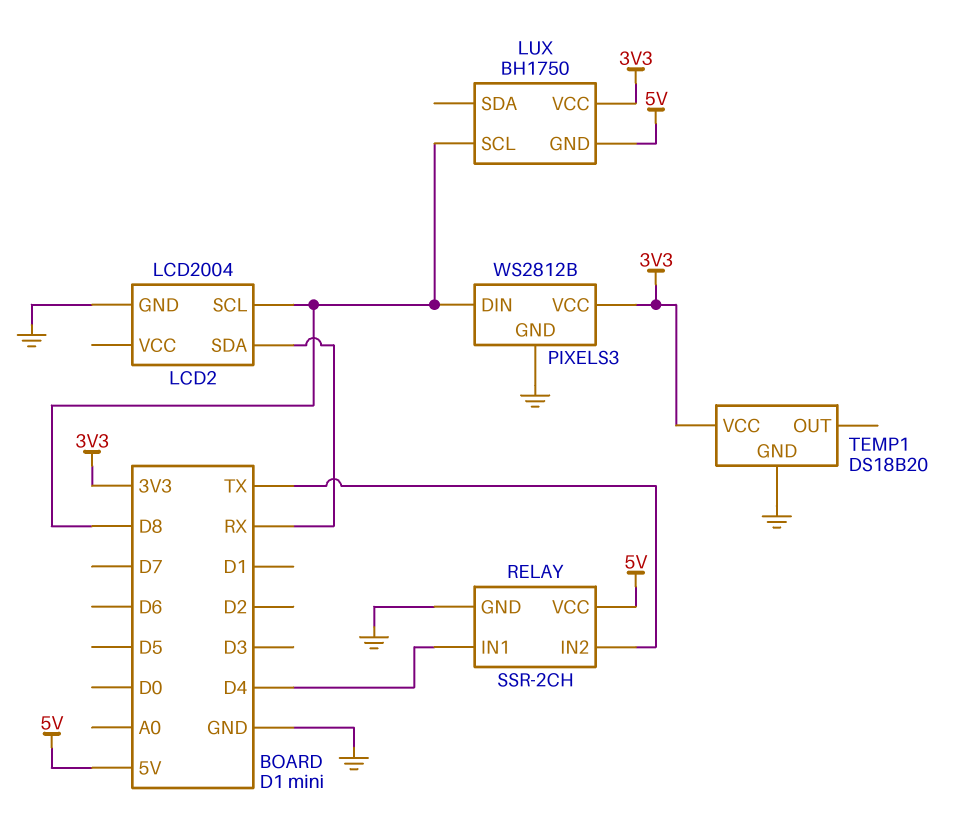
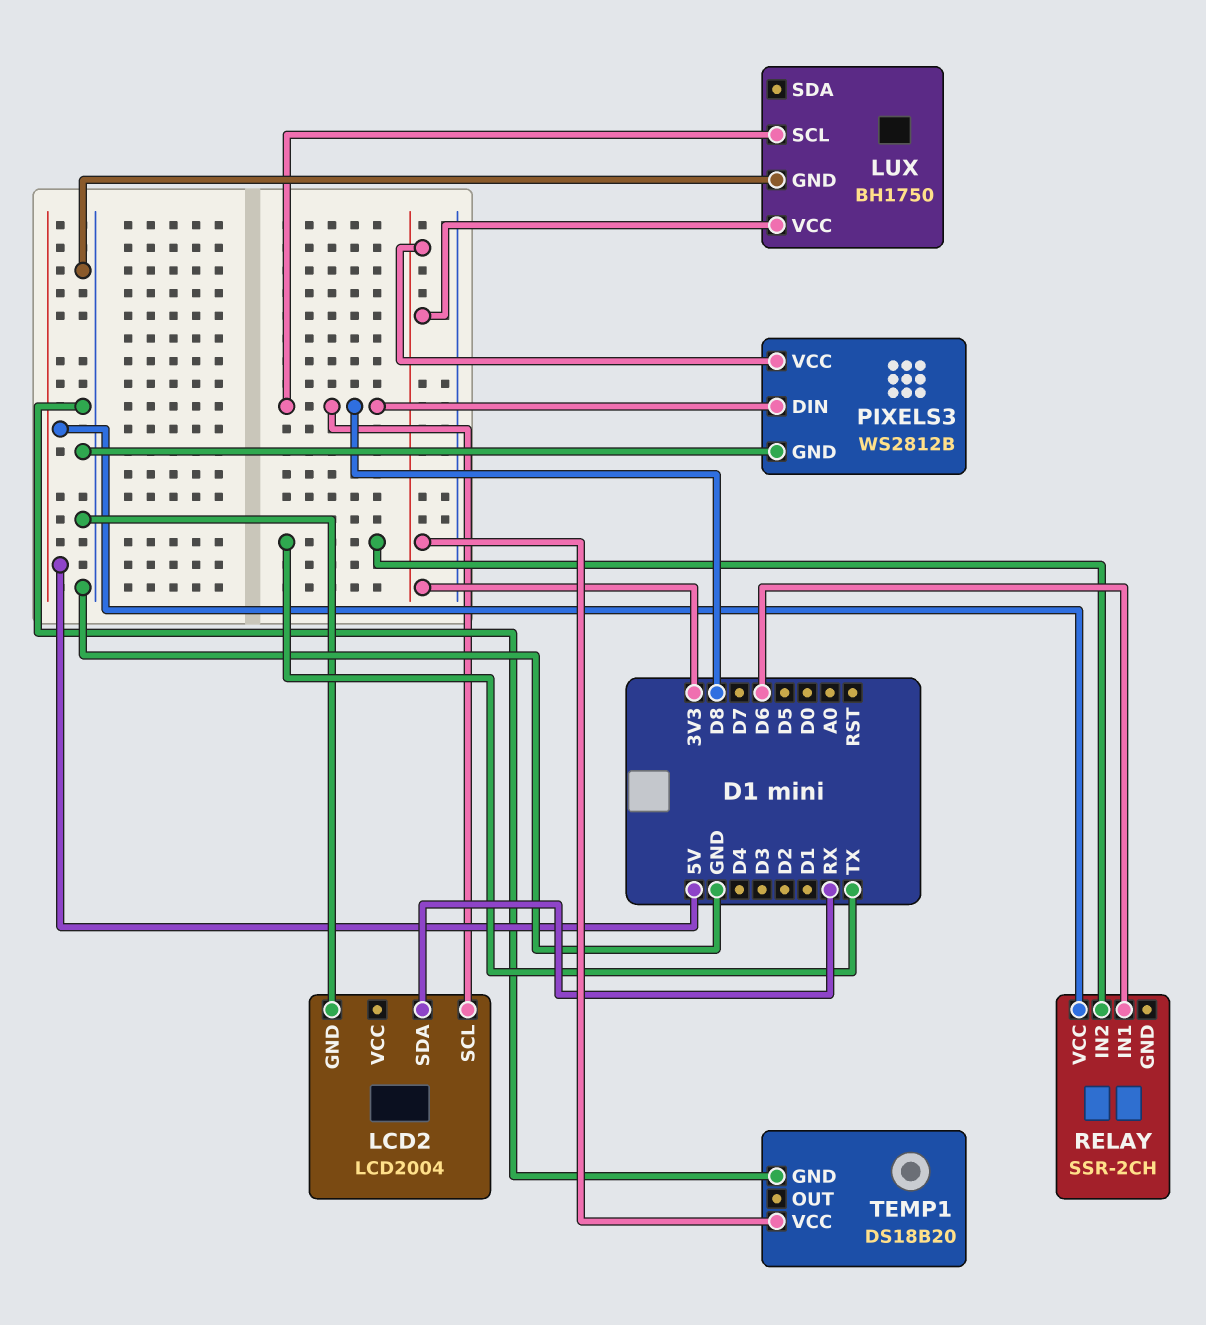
LUX pin GND: 5V -> GND
RELAY pin GND: GND -> none
RELAY pin IN1: D4 -> D6

